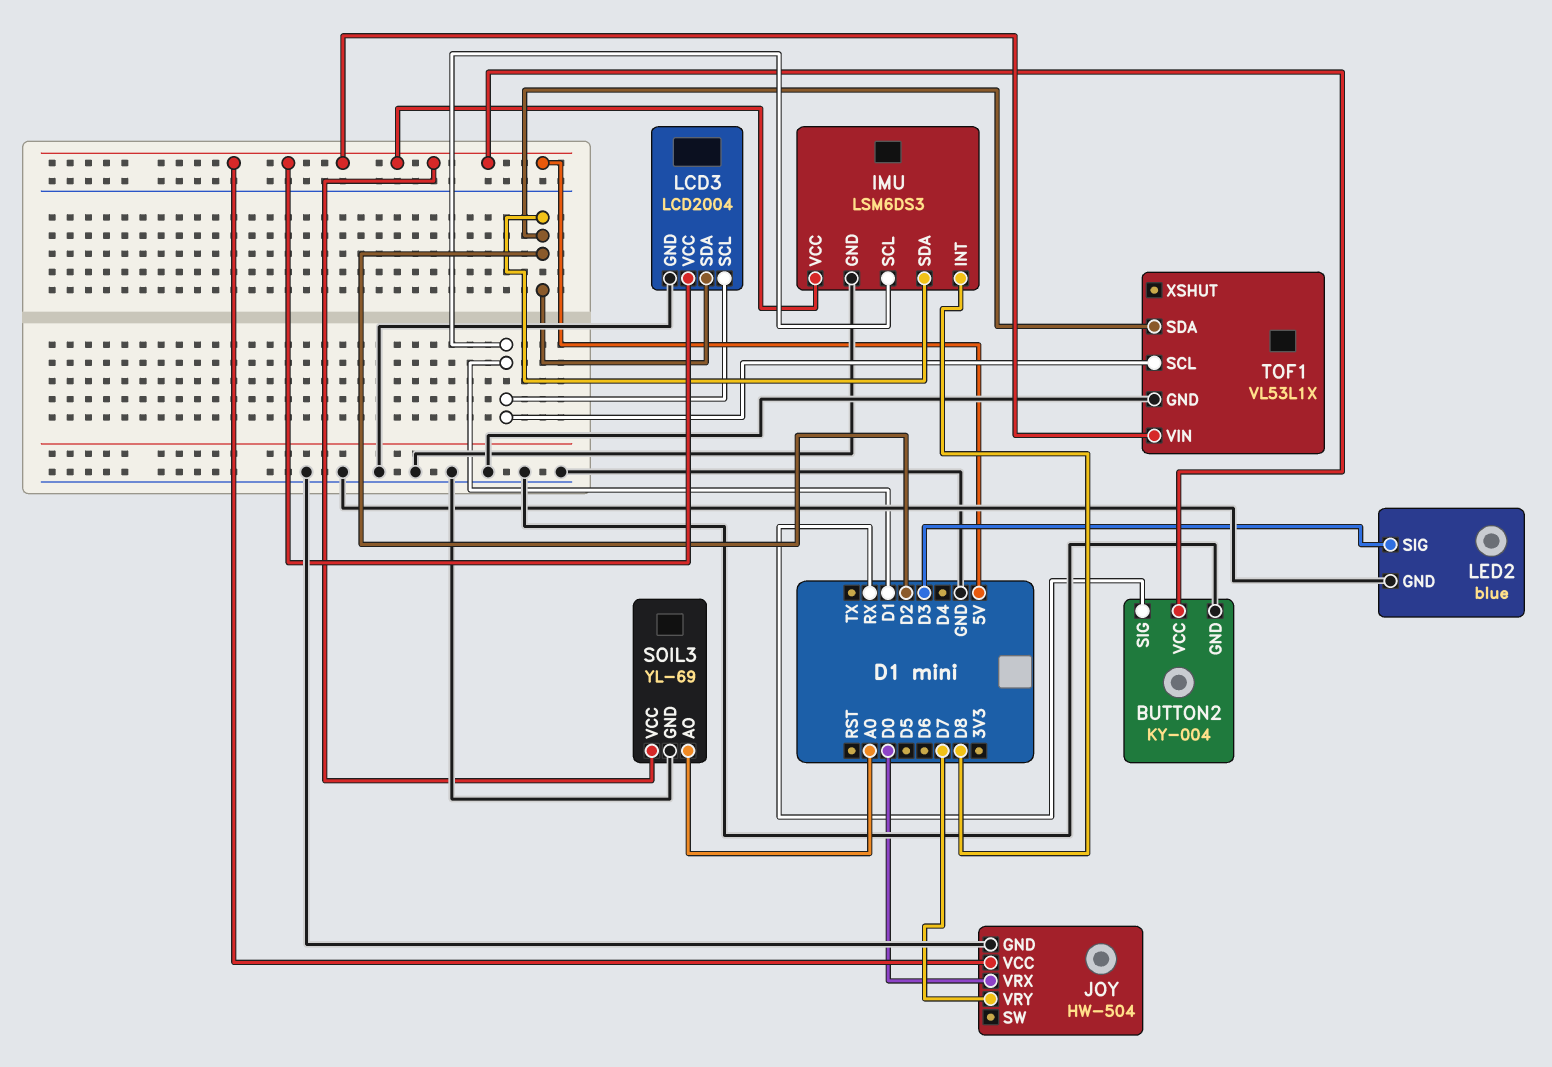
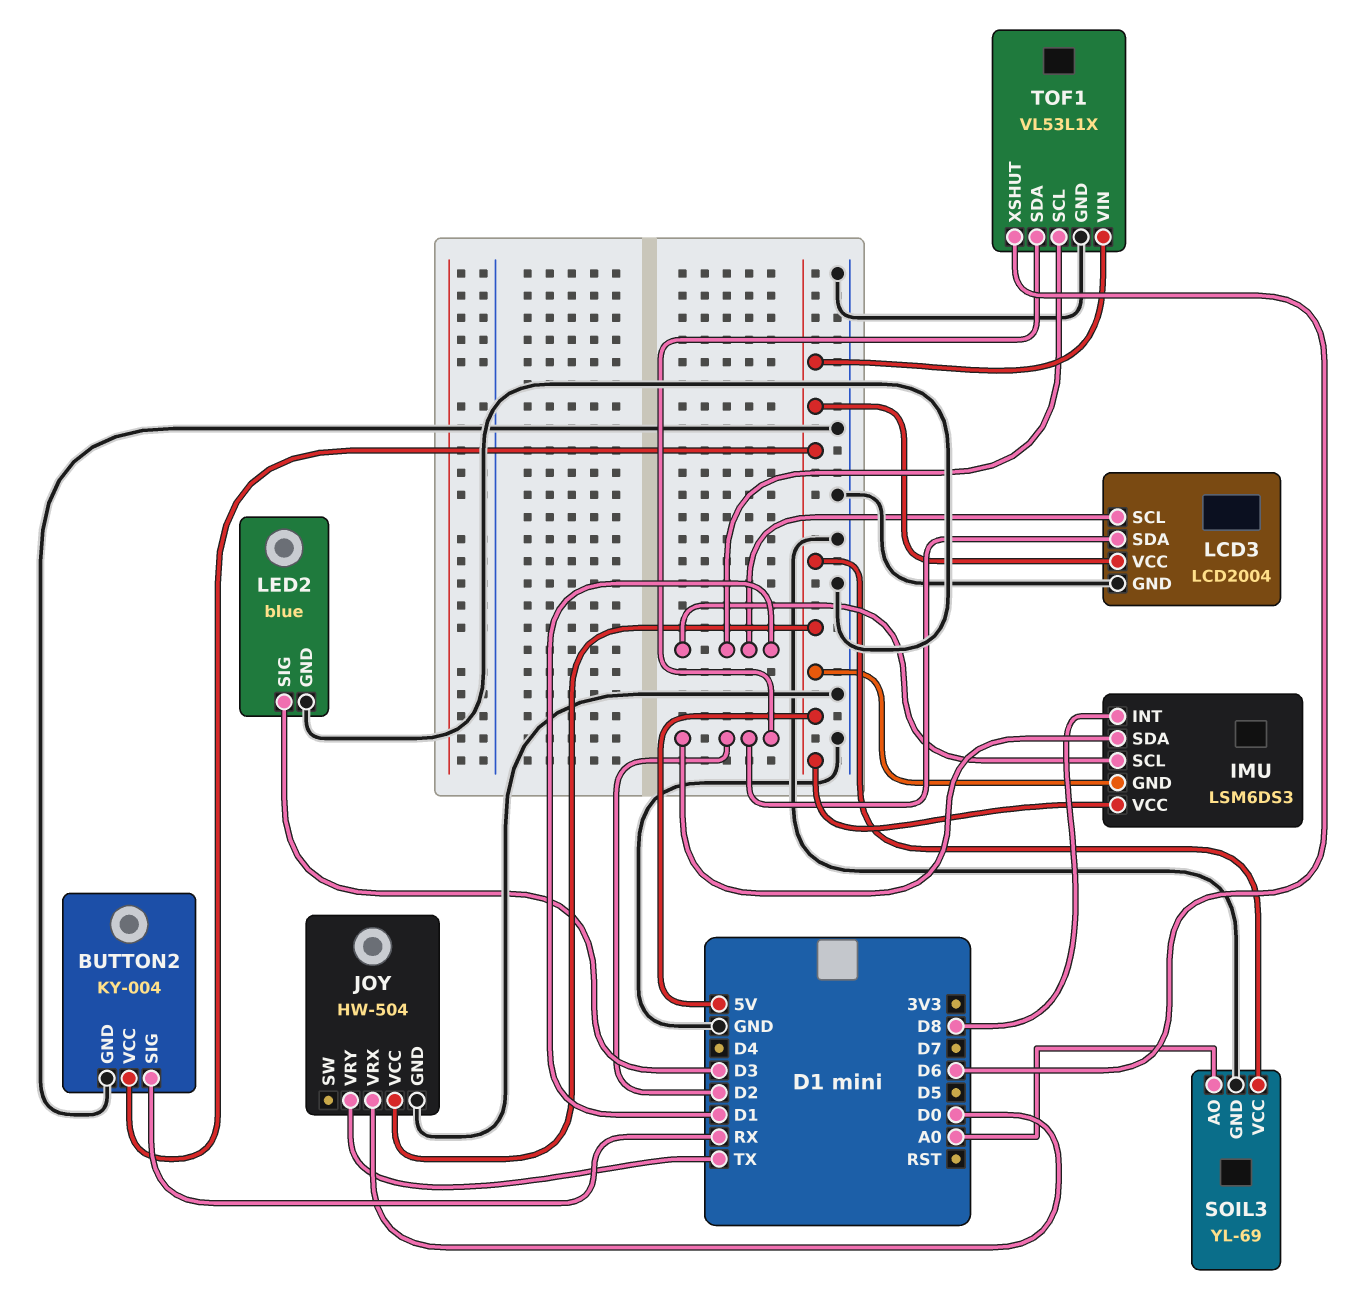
IMU pin GND: GND -> 5V
JOY pin VRY: D7 -> TX
TOF1 pin XSHUT: none -> D6

